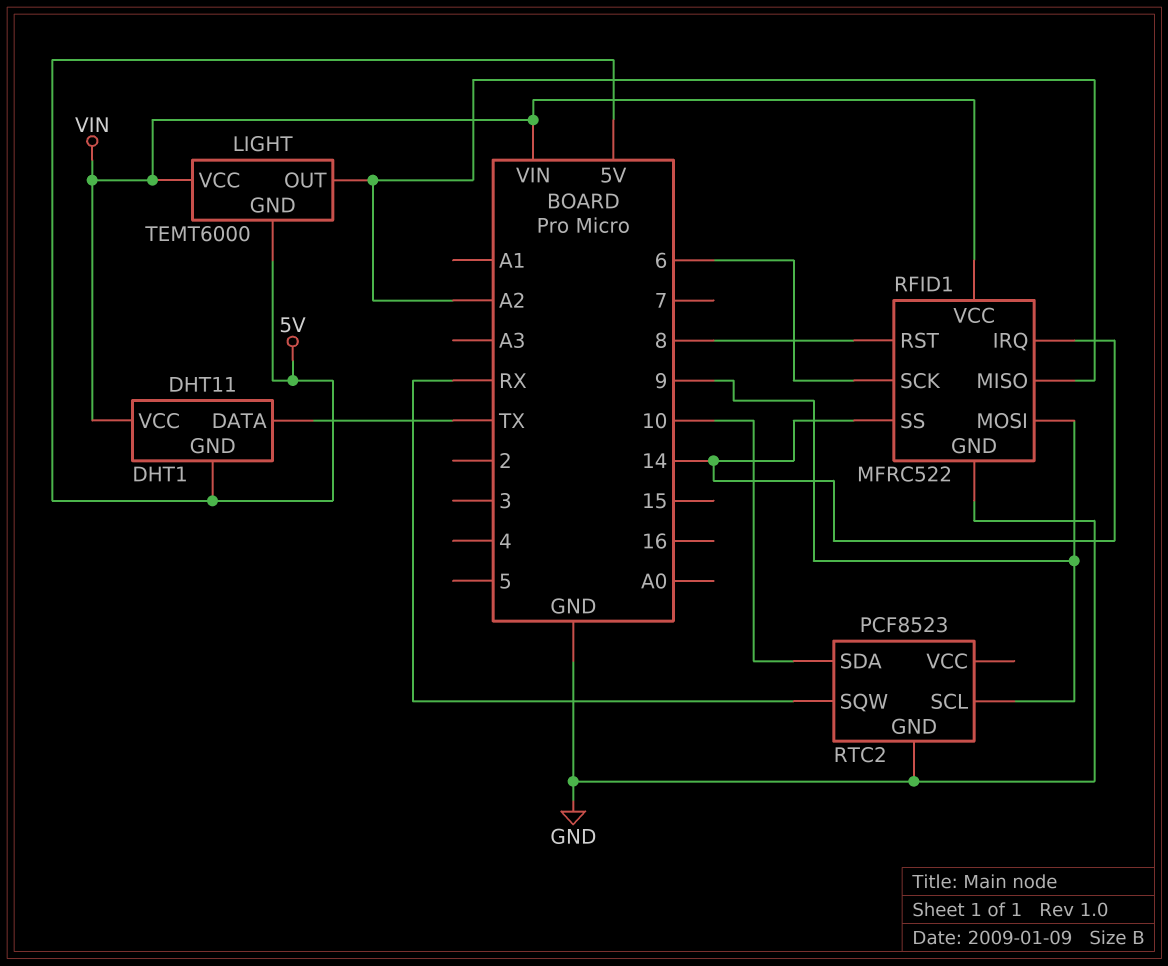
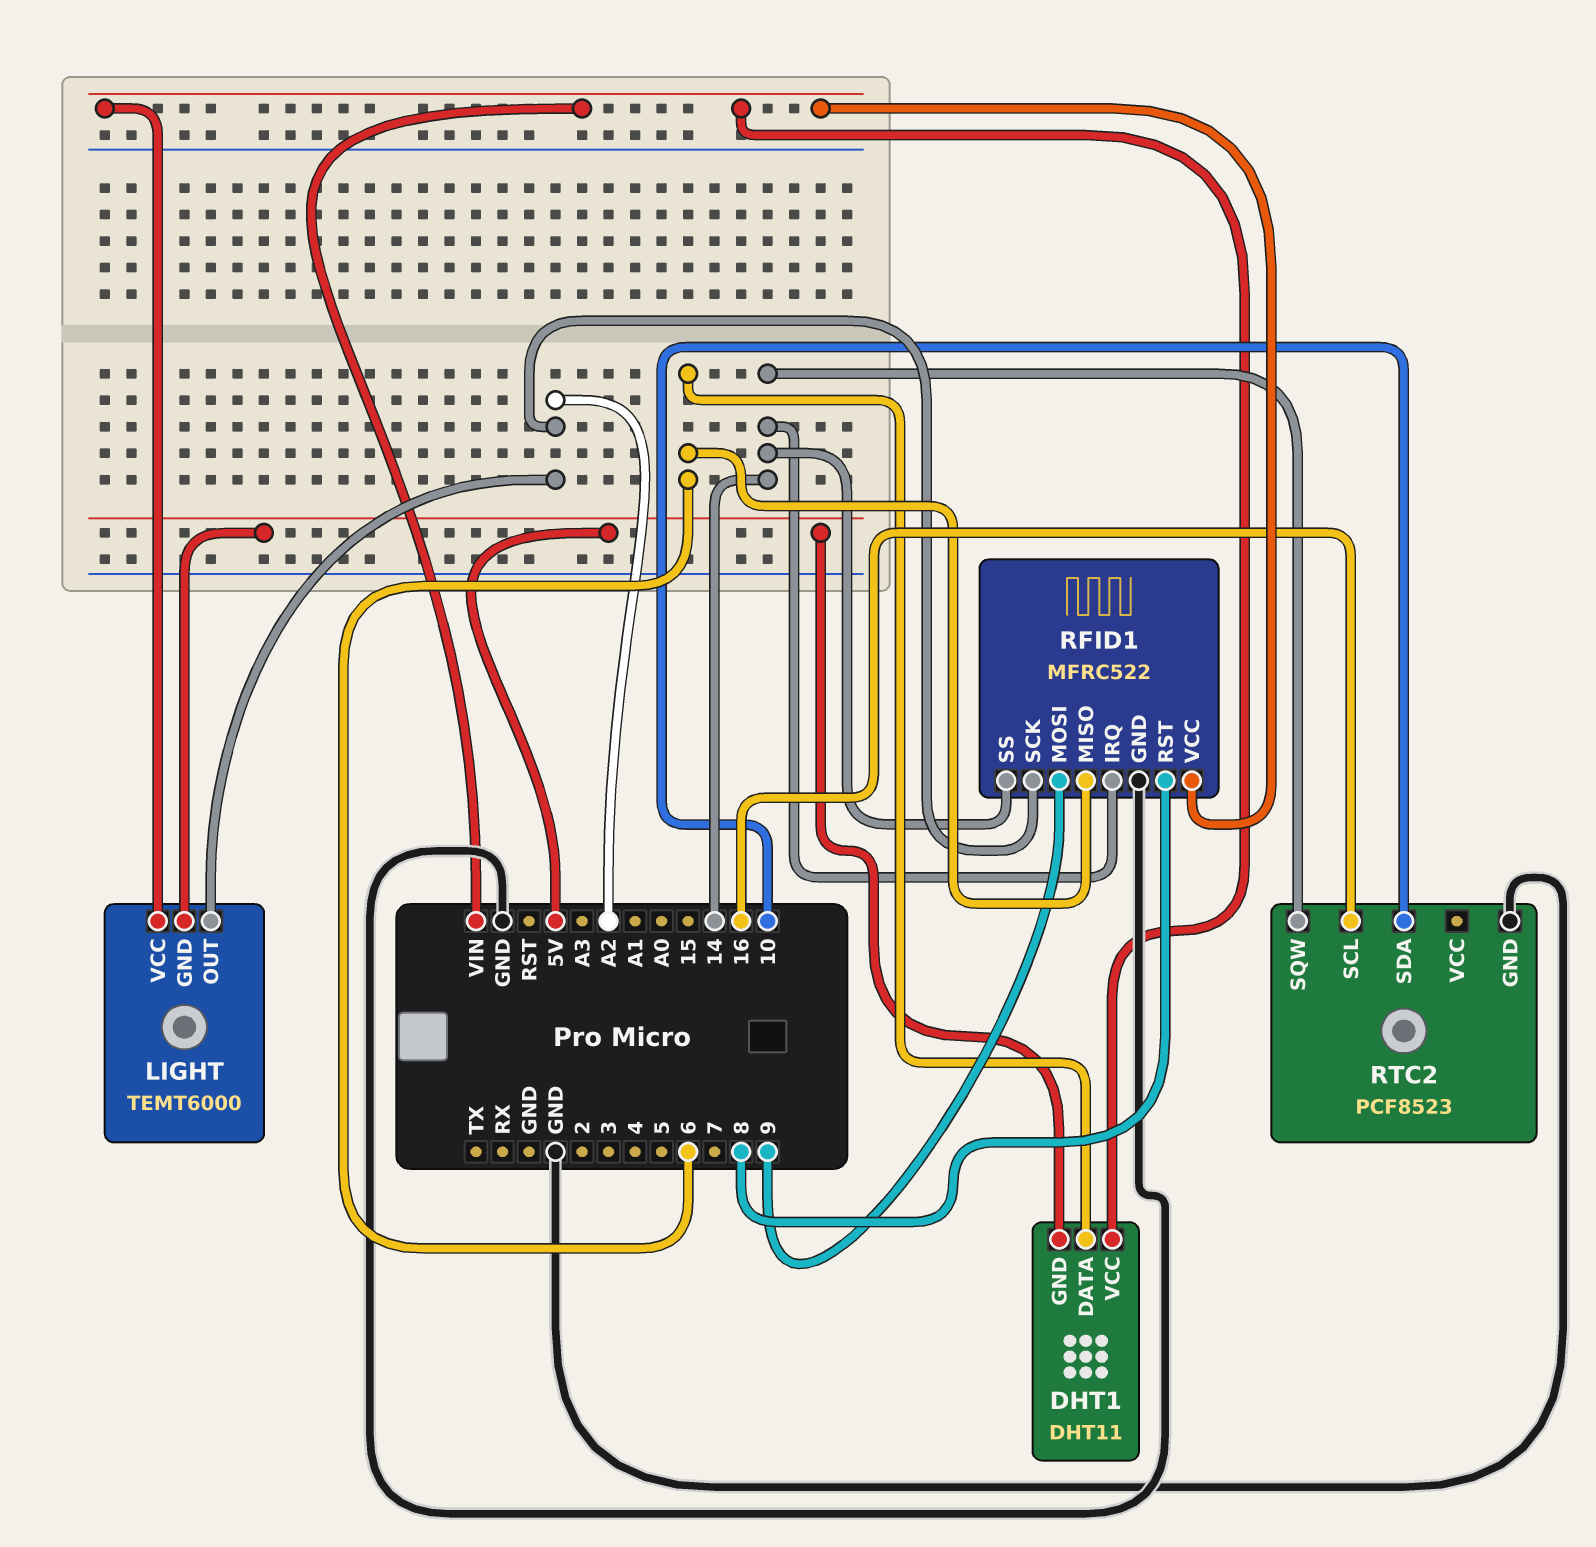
DHT1 pin DATA: TX -> 6
RFID1 pin MISO: A2 -> 6
RFID1 pin SCK: 6 -> A2
RTC2 pin SCL: 9 -> 16
RTC2 pin SQW: RX -> 14

